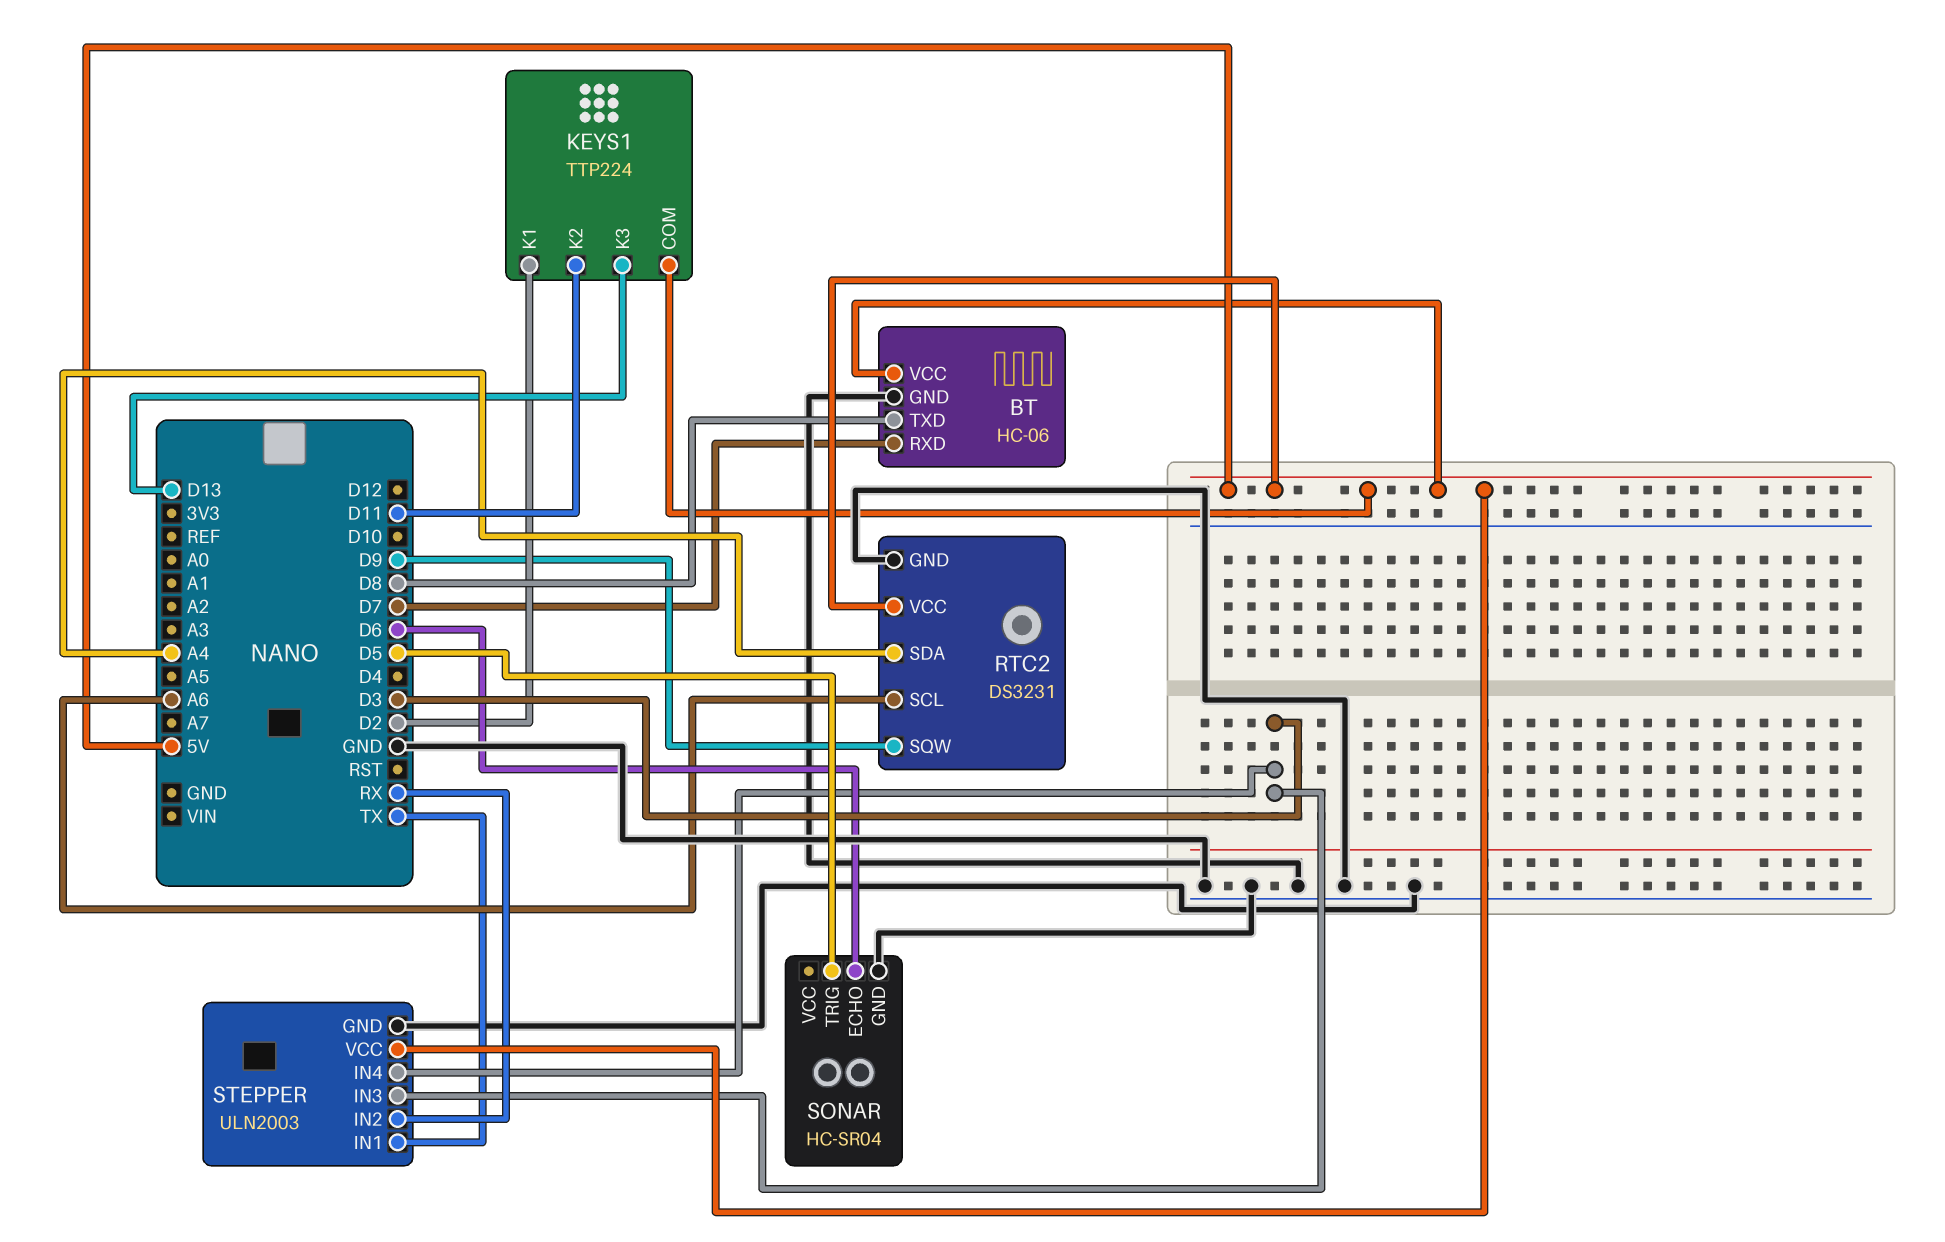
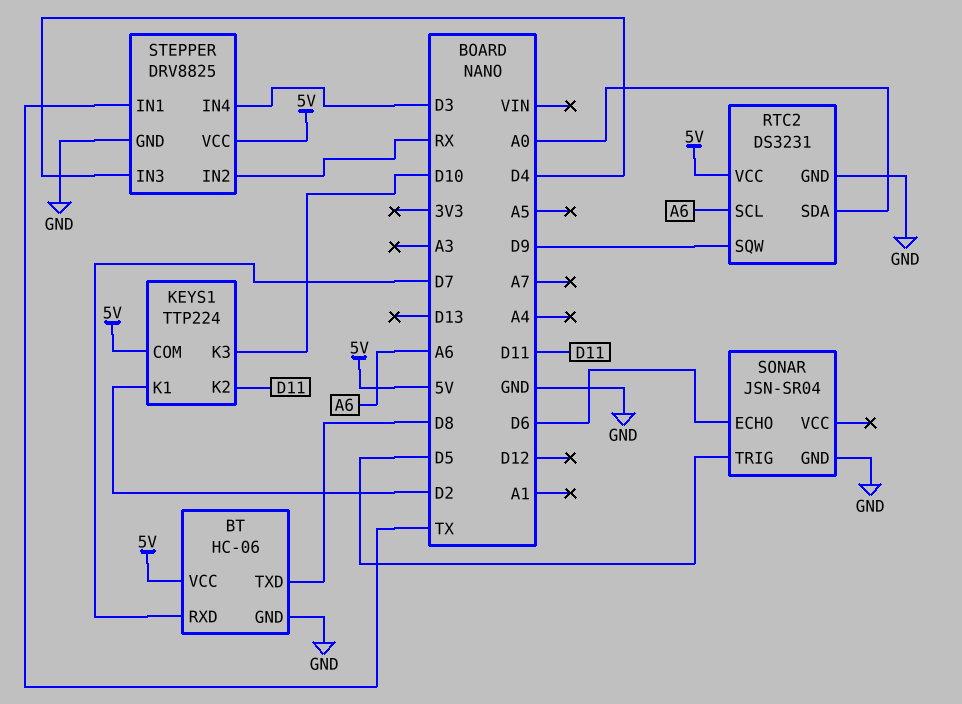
KEYS1 pin K3: D13 -> D10
RTC2 pin SDA: A4 -> A0
SONAR: HC-SR04 -> JSN-SR04
STEPPER: ULN2003 -> DRV8825
STEPPER pin IN3: D3 -> D4

